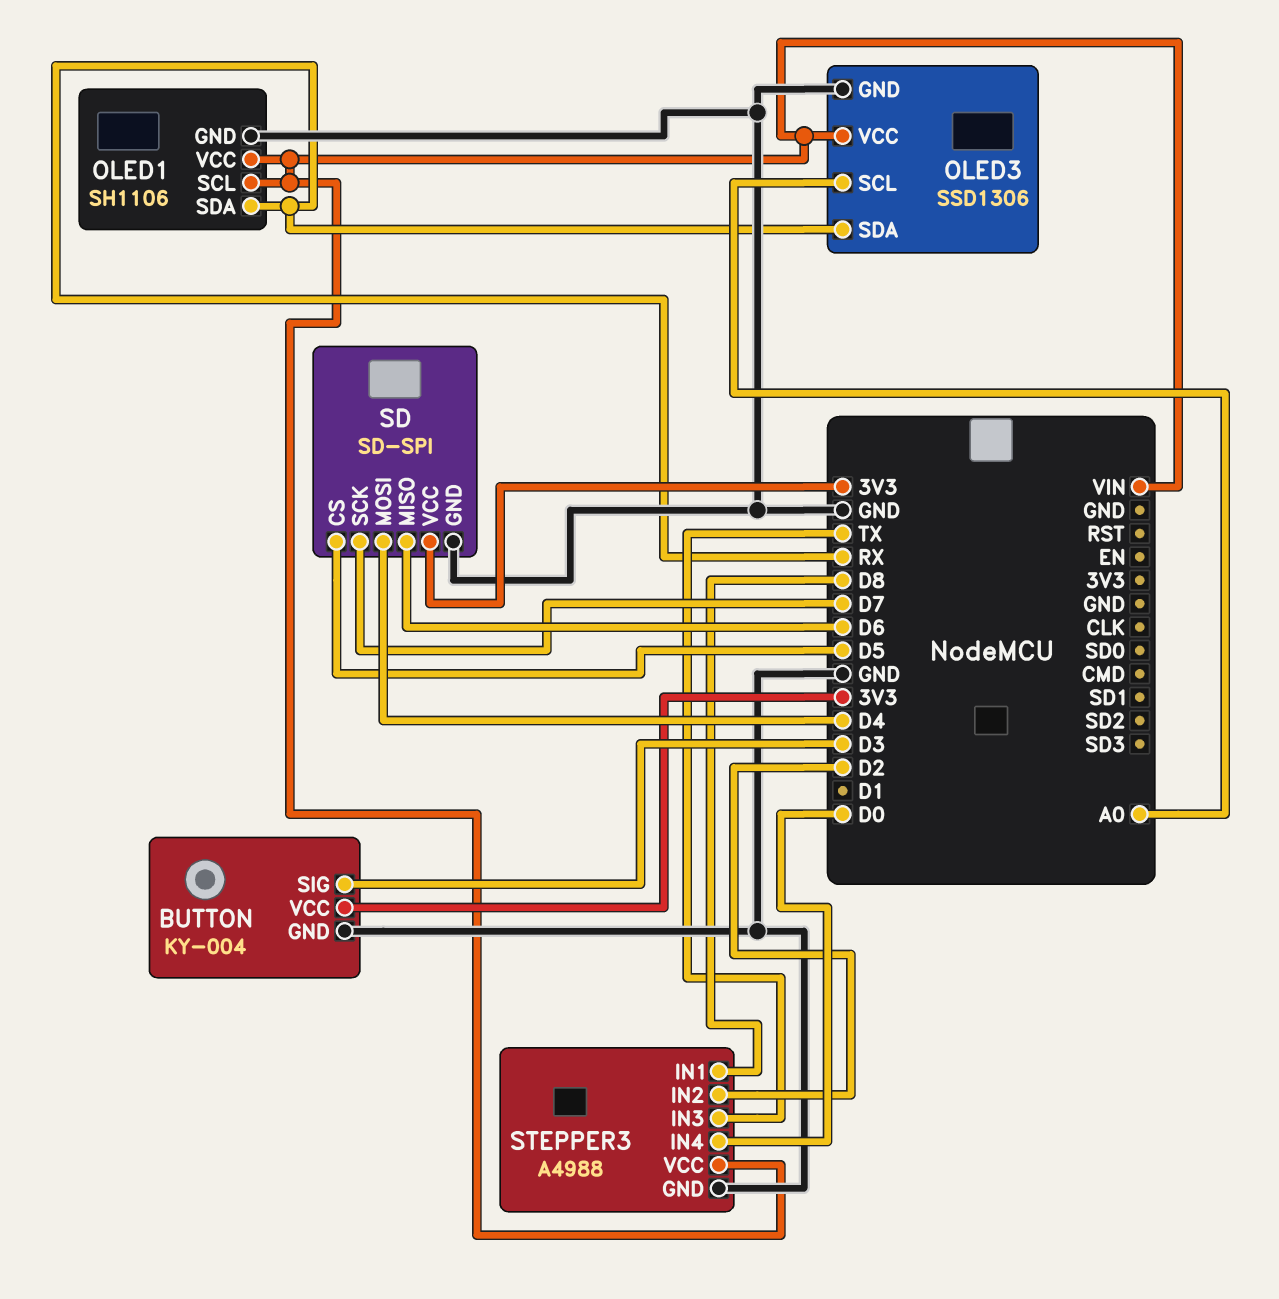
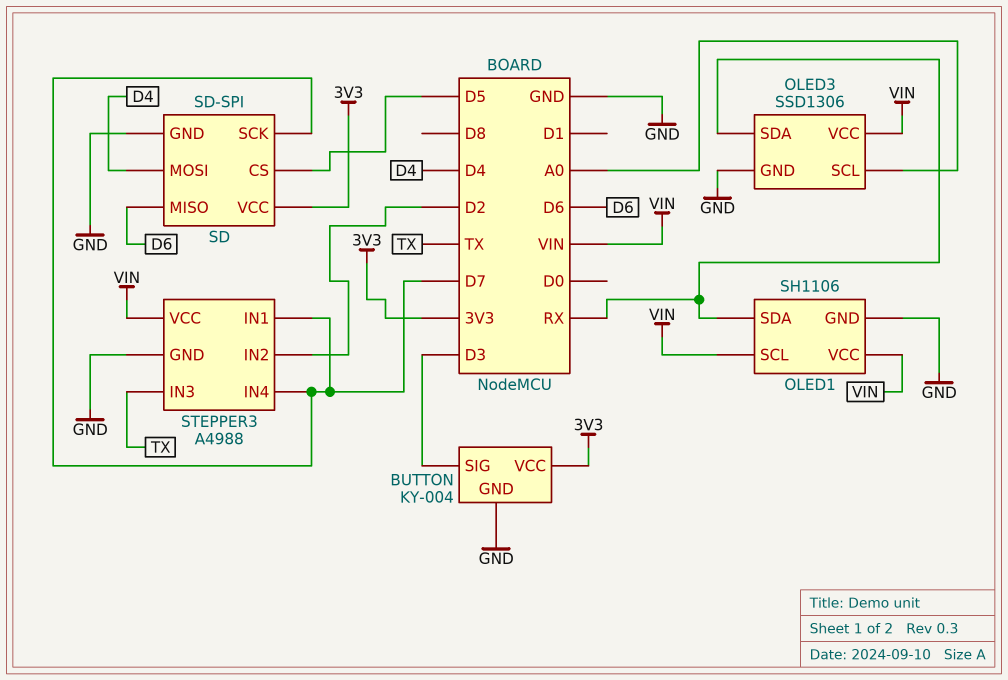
STEPPER3 pin IN1: D8 -> D7
STEPPER3 pin IN4: D0 -> D7

